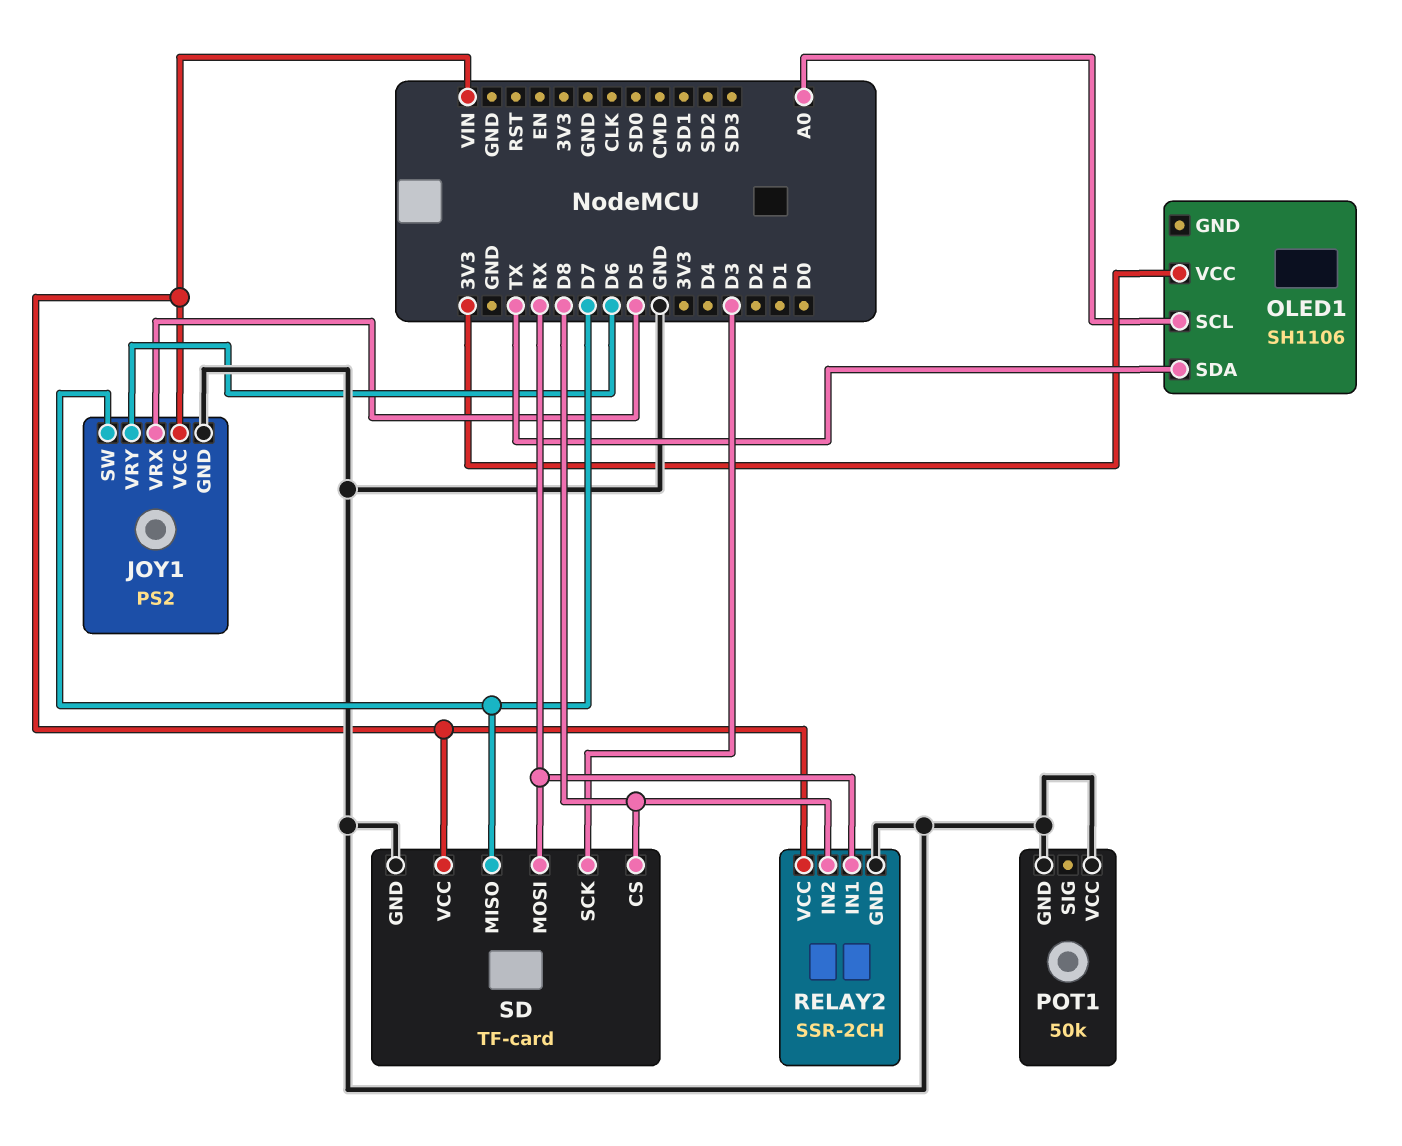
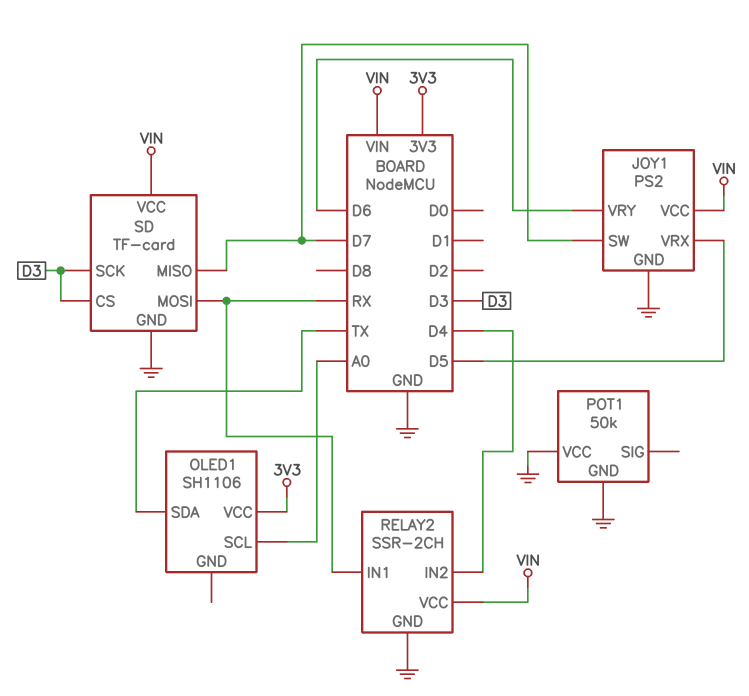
RELAY2 pin IN2: D8 -> D4
SD pin CS: D8 -> D3

